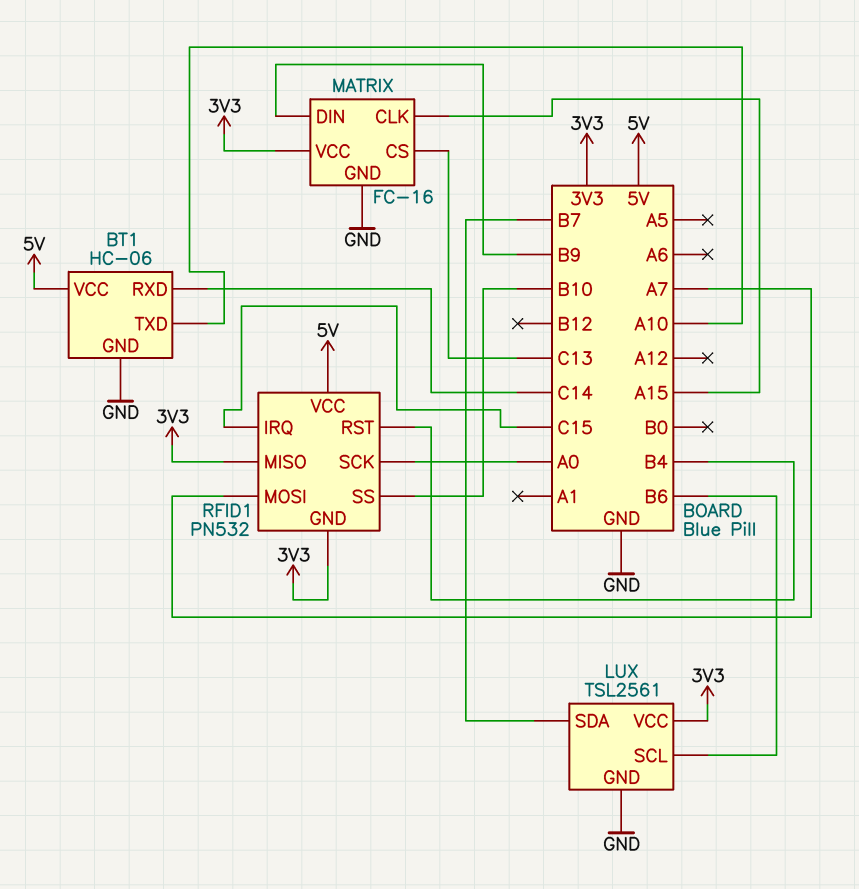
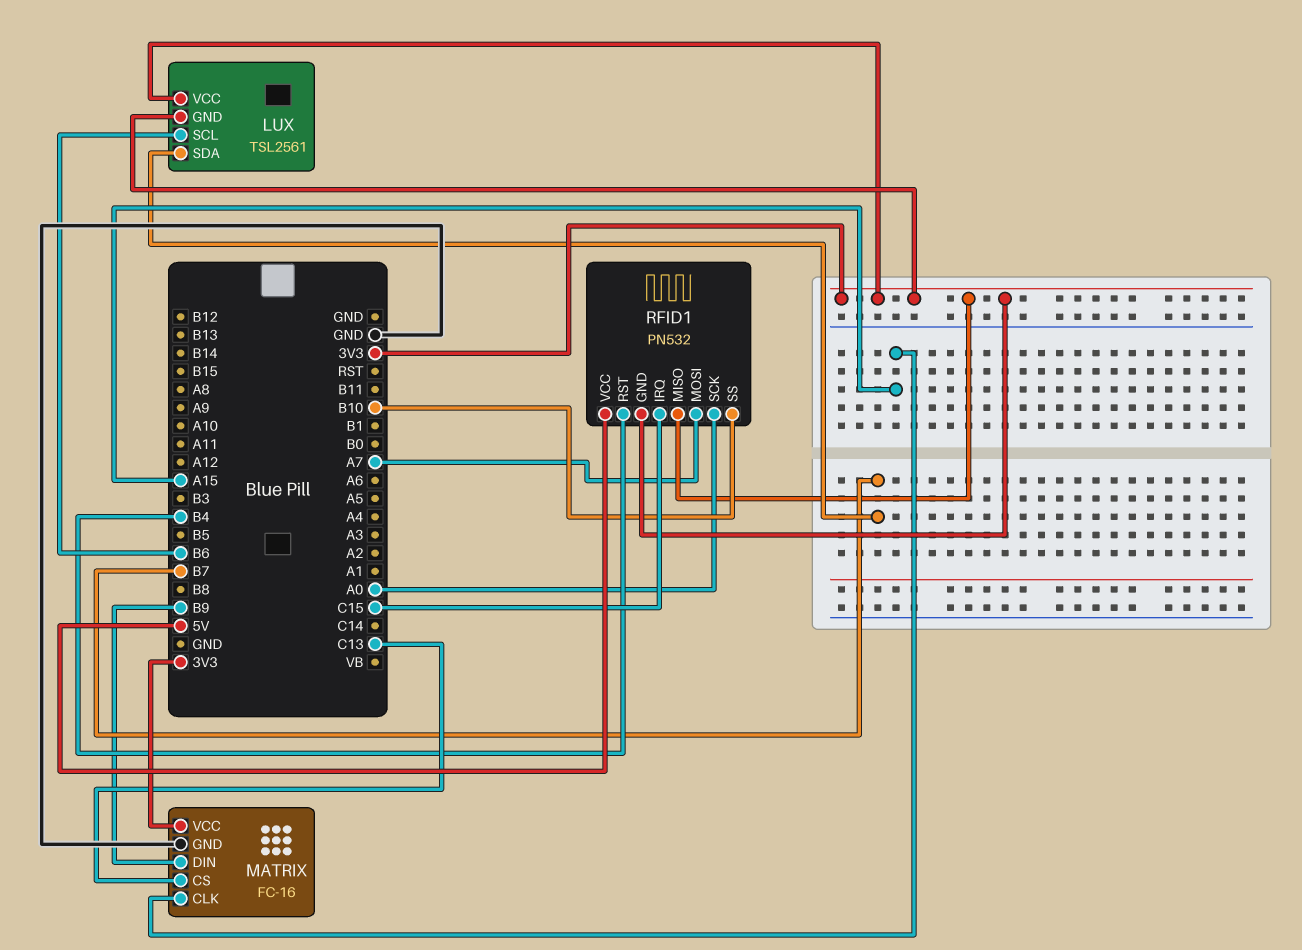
BT1: HC-06 -> none
BT1 pin GND: GND -> none
BT1 pin RXD: C14 -> none
BT1 pin TXD: A10 -> none
BT1 pin VCC: 5V -> none
LUX pin GND: GND -> 3V3

